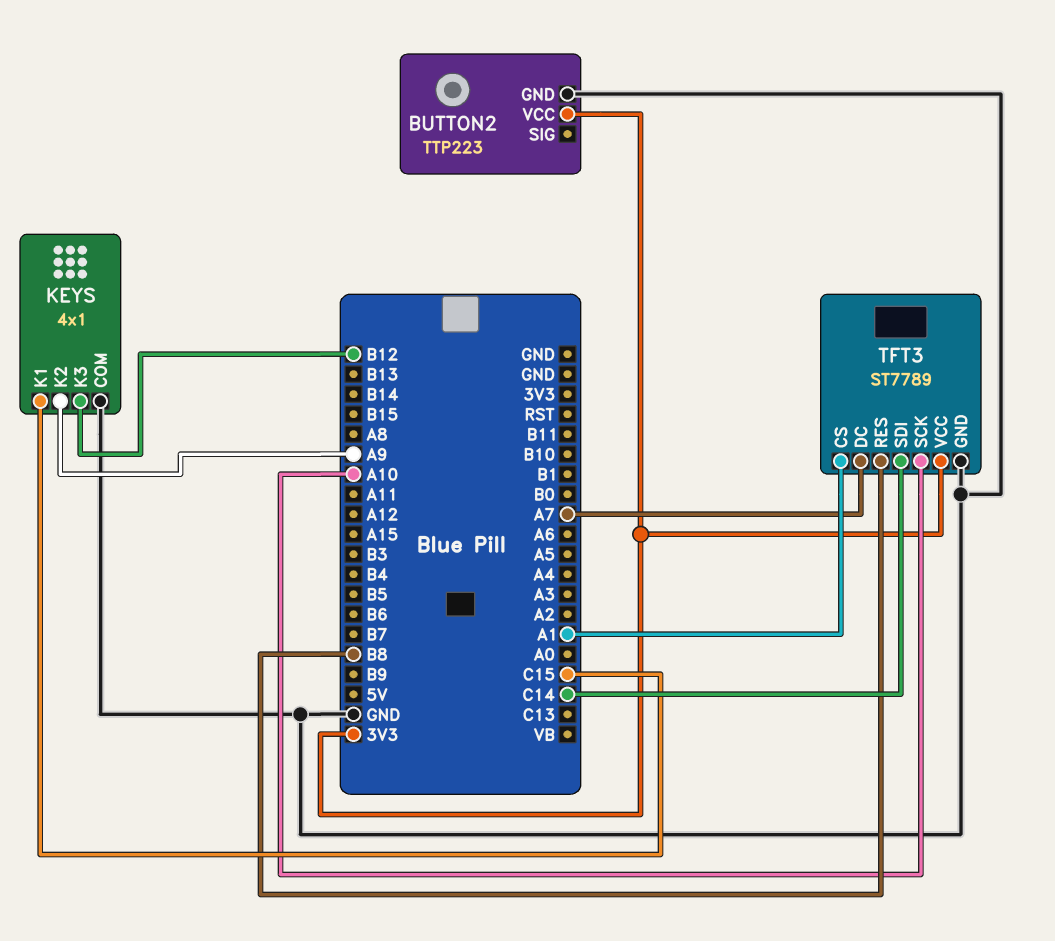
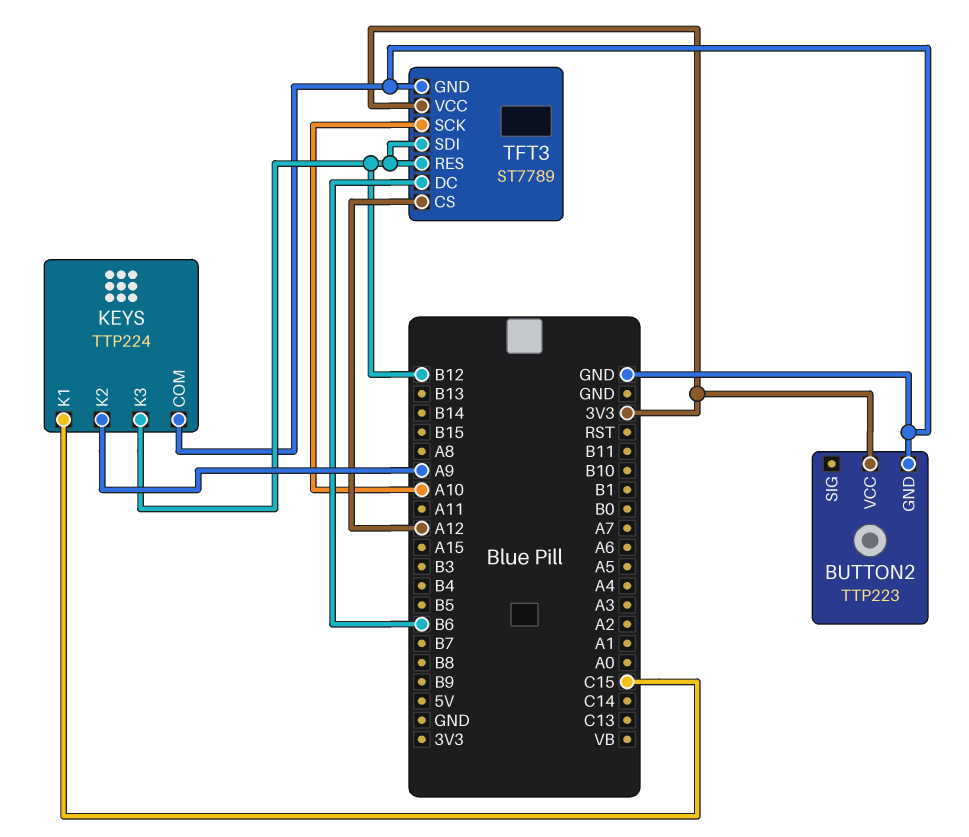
KEYS: 4x1 -> TTP224
TFT3 pin CS: A1 -> A12
TFT3 pin DC: A7 -> B6
TFT3 pin RES: B8 -> B12
TFT3 pin SDI: C14 -> B12

